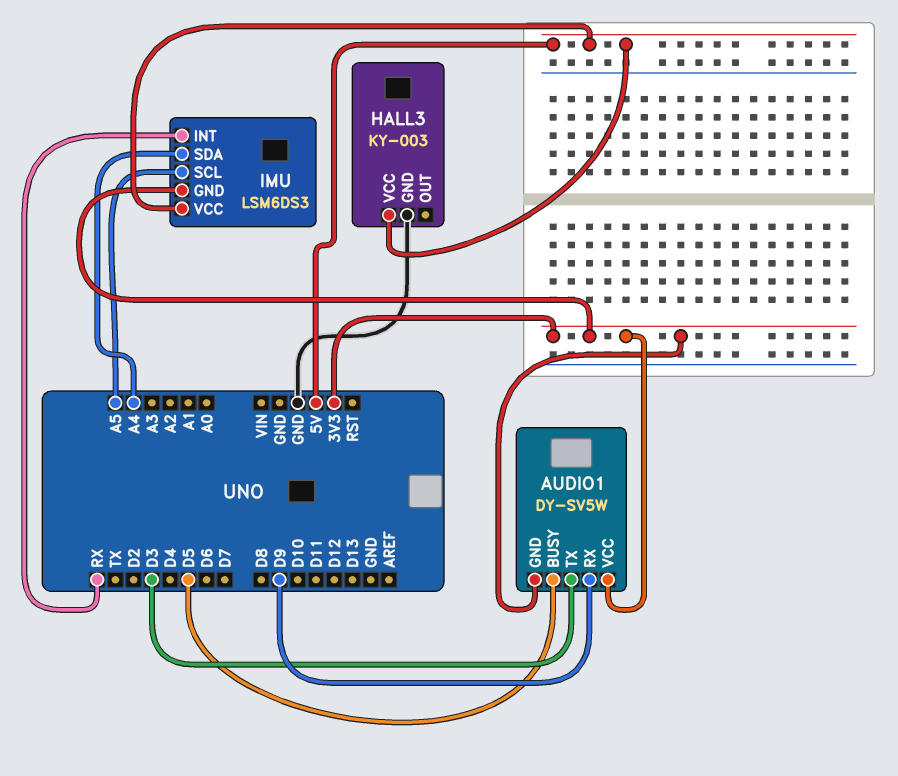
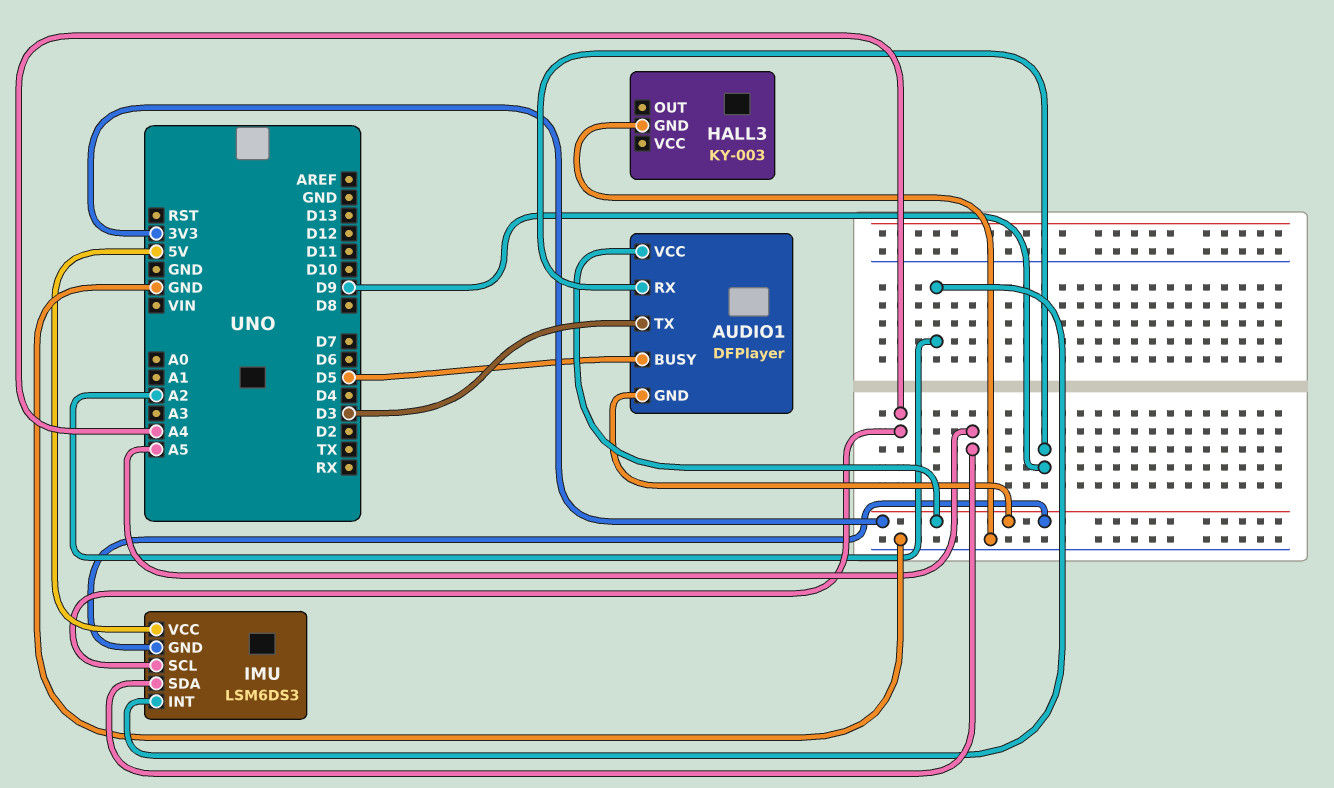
AUDIO1: DY-SV5W -> DFPlayer
HALL3 pin VCC: 5V -> none
IMU pin INT: RX -> A2
IMU pin SCL: A5 -> A4
IMU pin SDA: A4 -> A5

